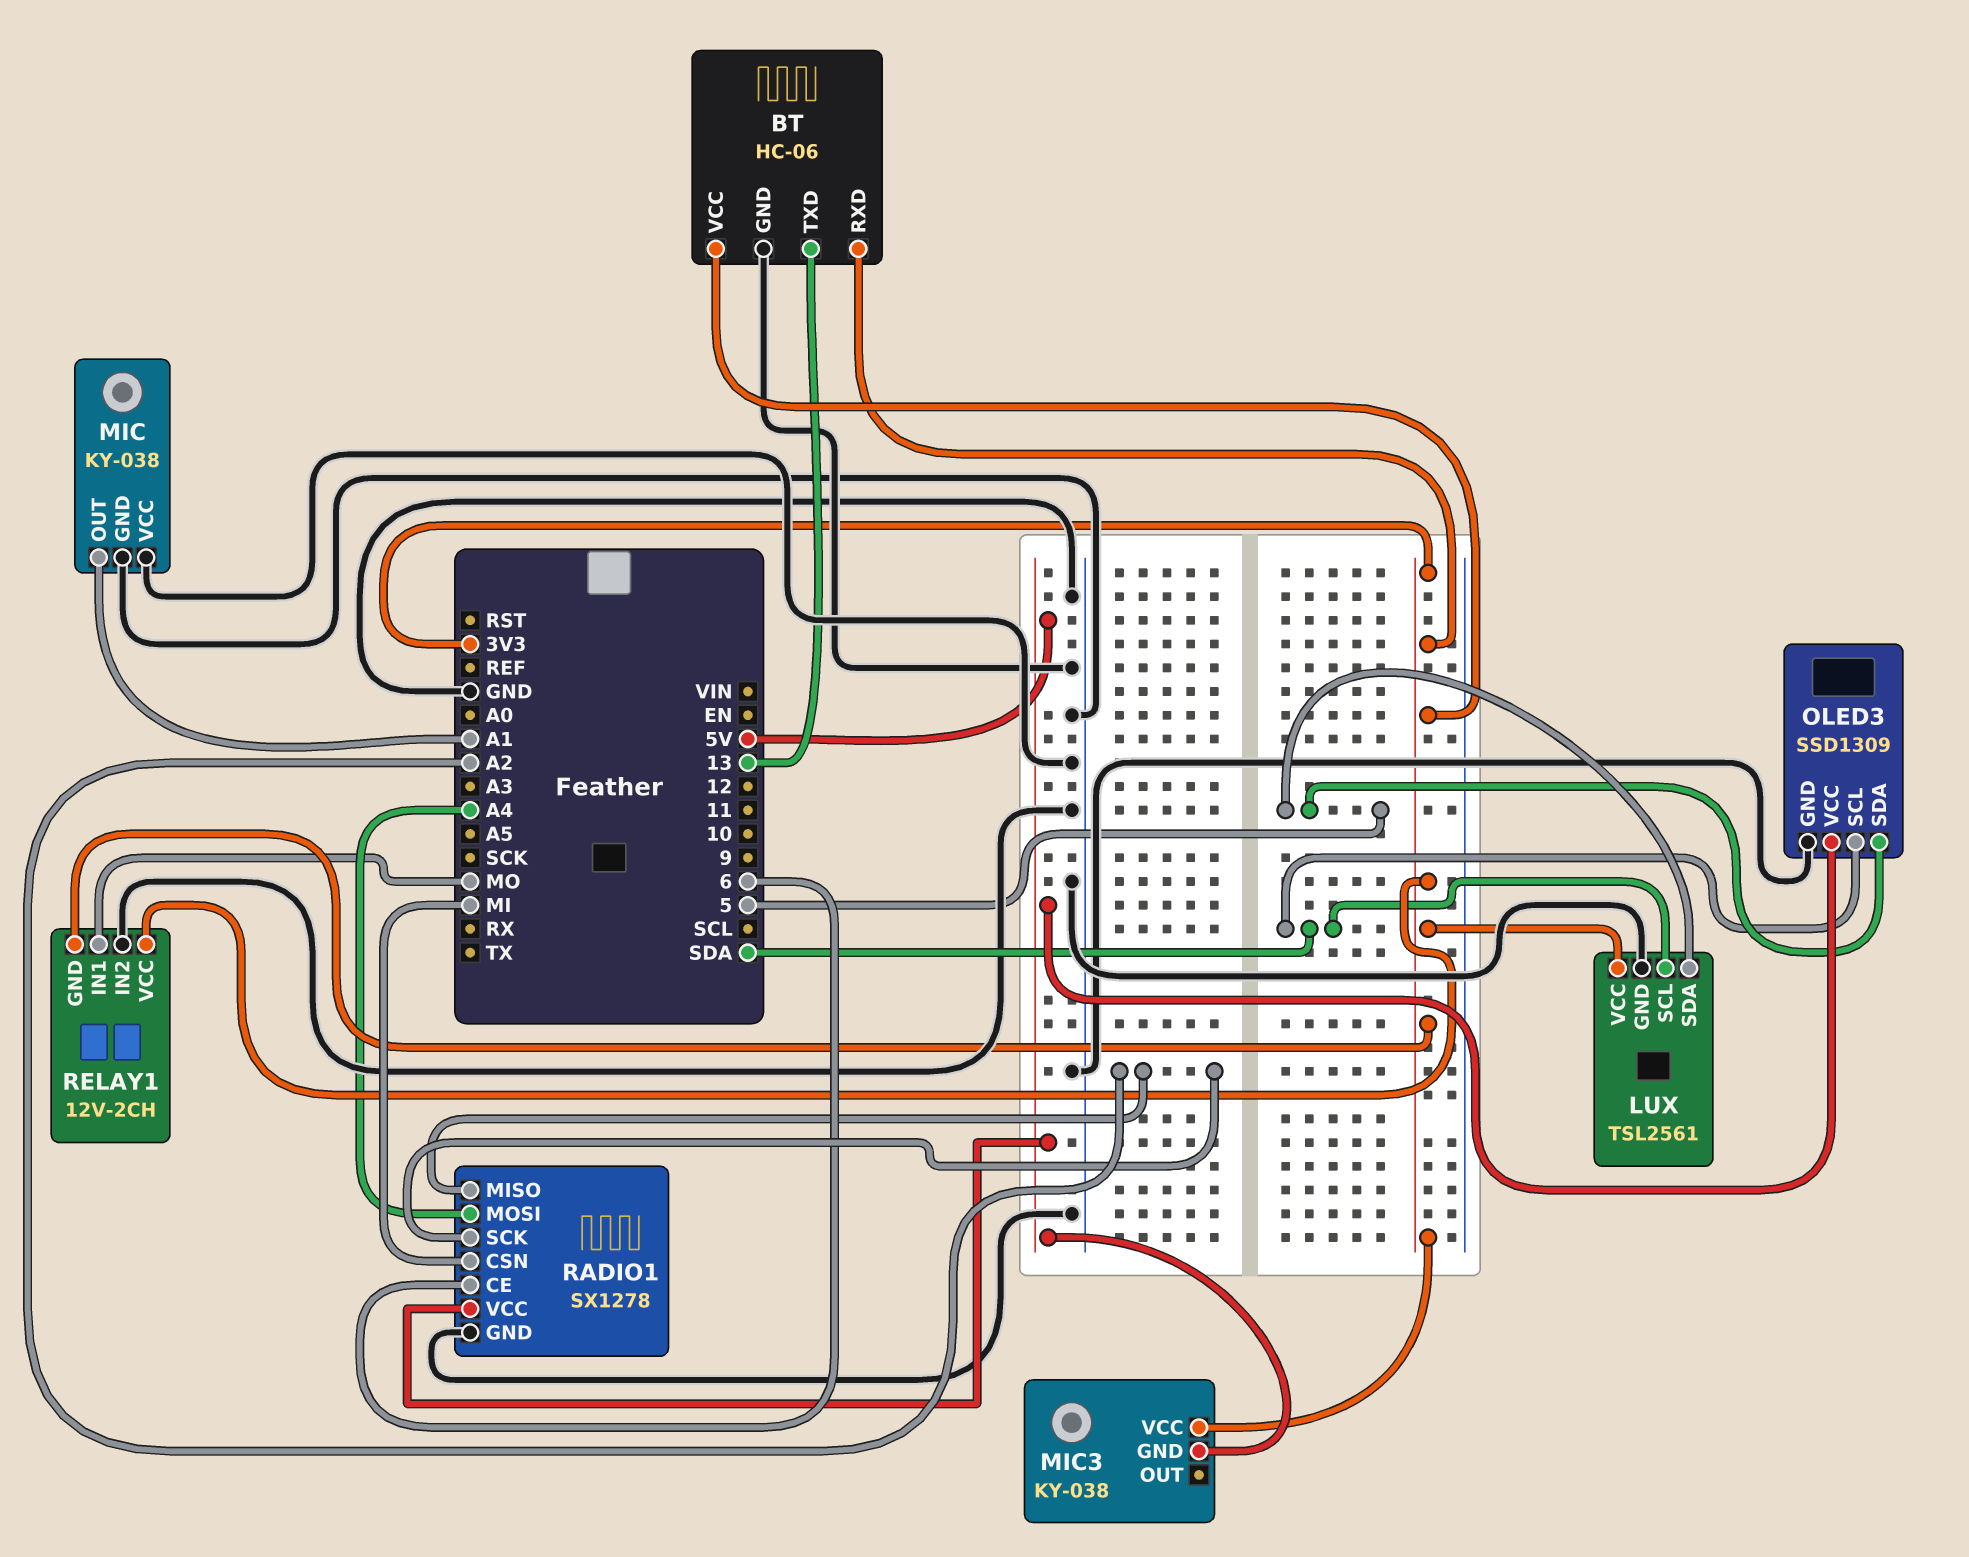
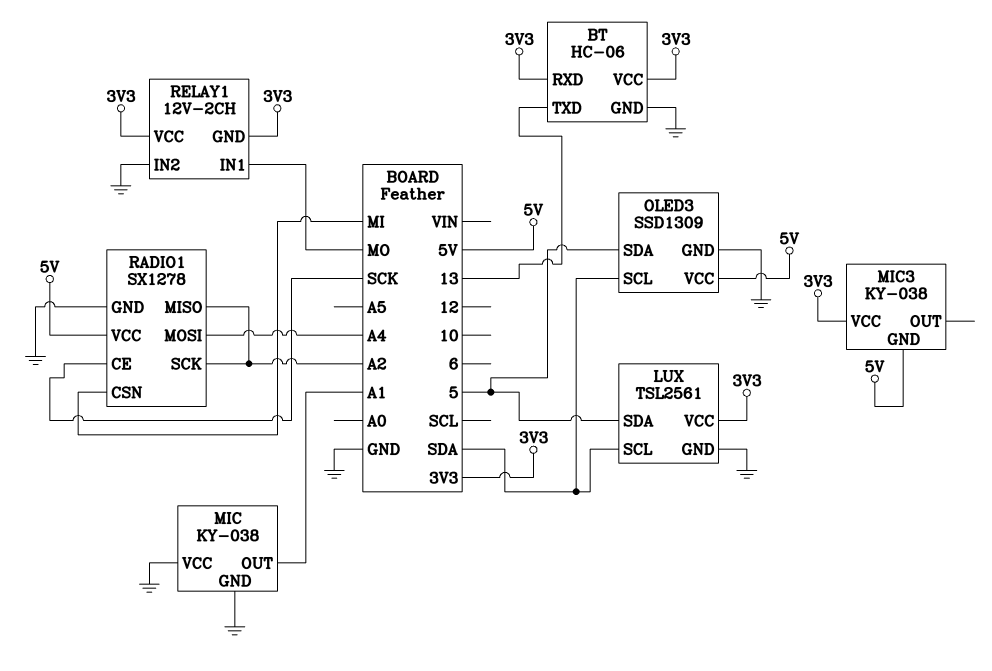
RADIO1 pin CE: 6 -> SCK

